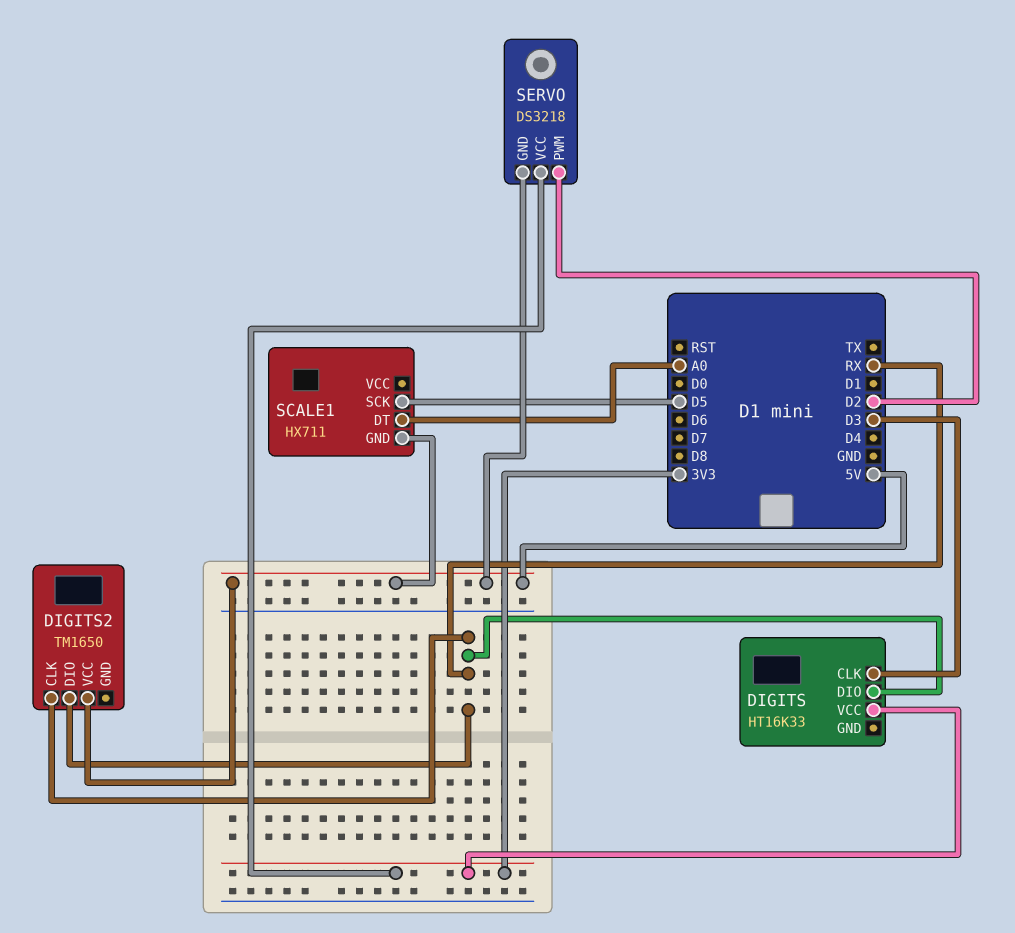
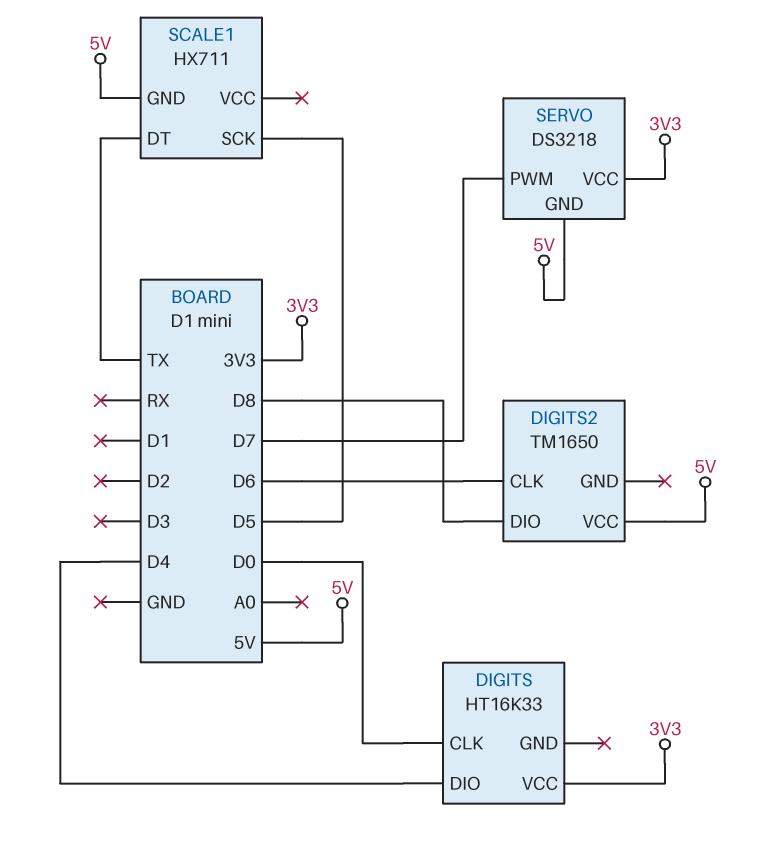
DIGITS pin CLK: D3 -> D0
DIGITS pin DIO: RX -> D4
DIGITS2 pin CLK: RX -> D6
DIGITS2 pin DIO: RX -> D8
SCALE1 pin DT: A0 -> TX
SERVO pin PWM: D2 -> D7

